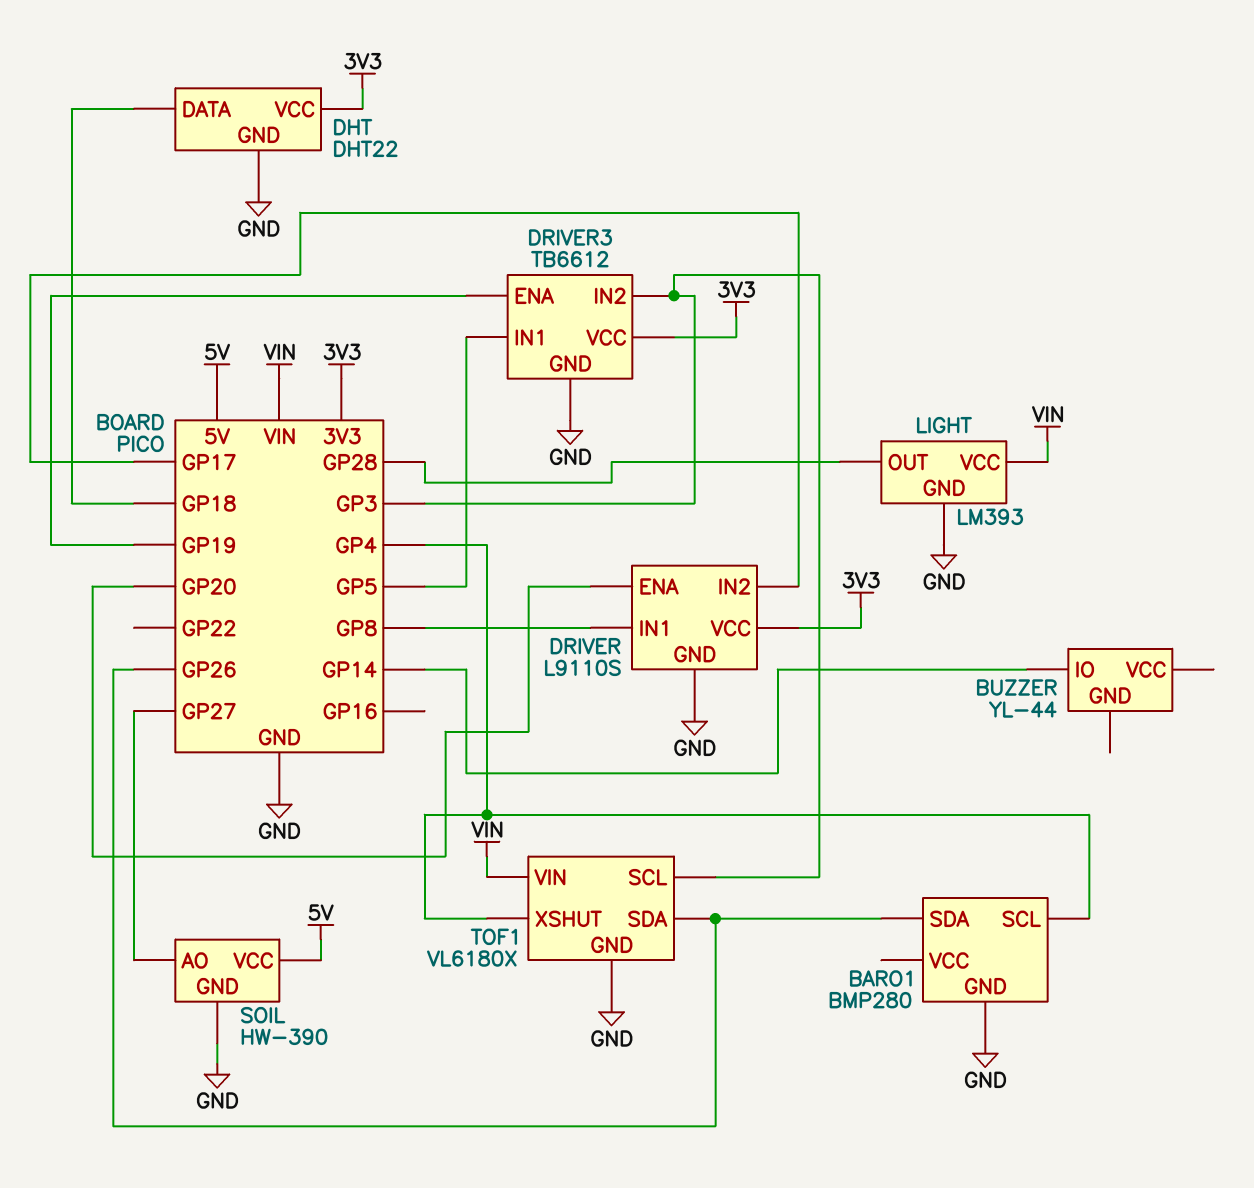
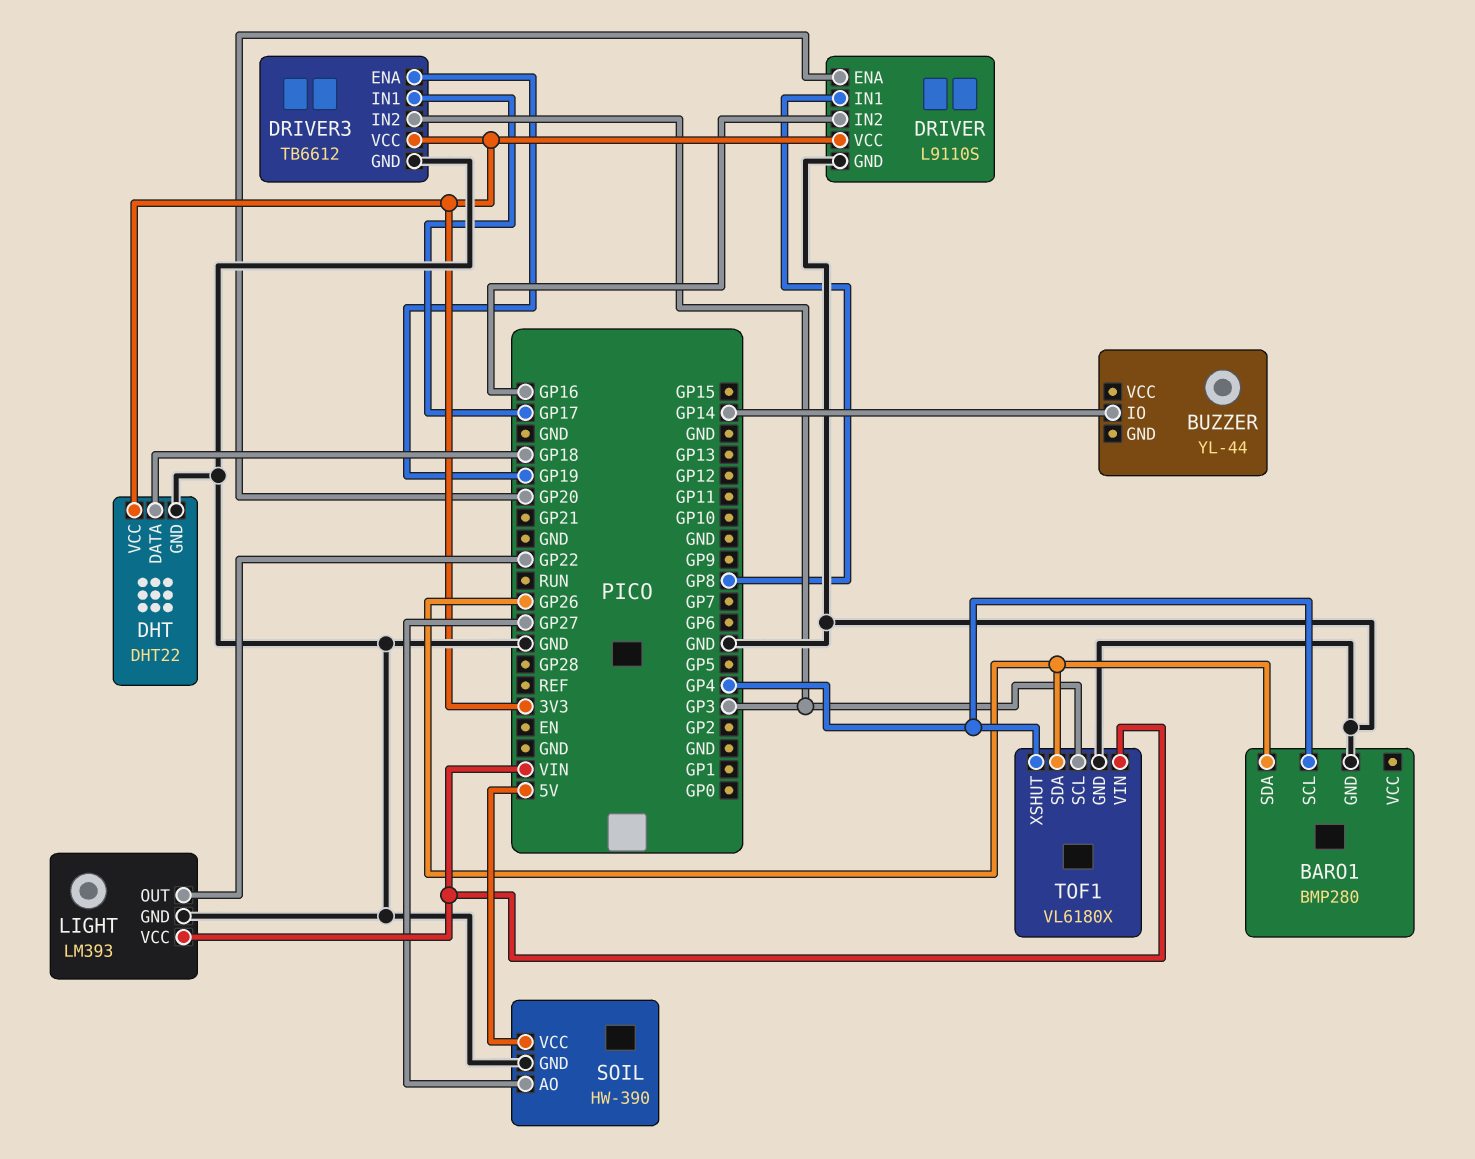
DRIVER pin IN2: GP17 -> GP16
DRIVER3 pin IN1: GP5 -> GP17
LIGHT pin OUT: GP28 -> GP22

